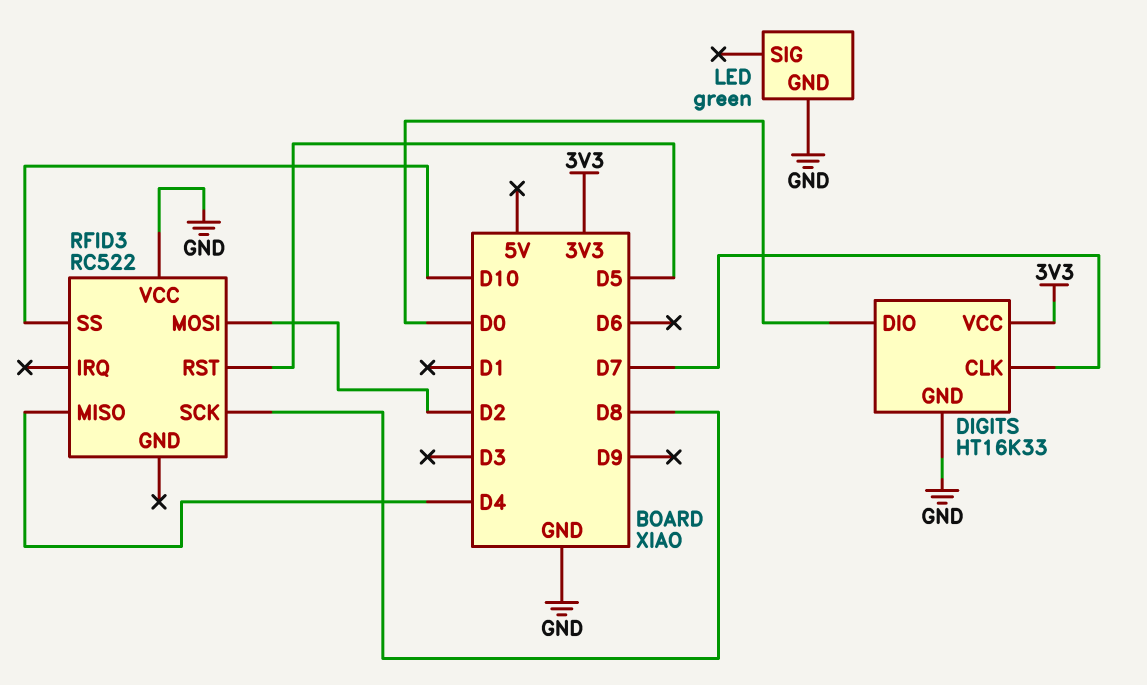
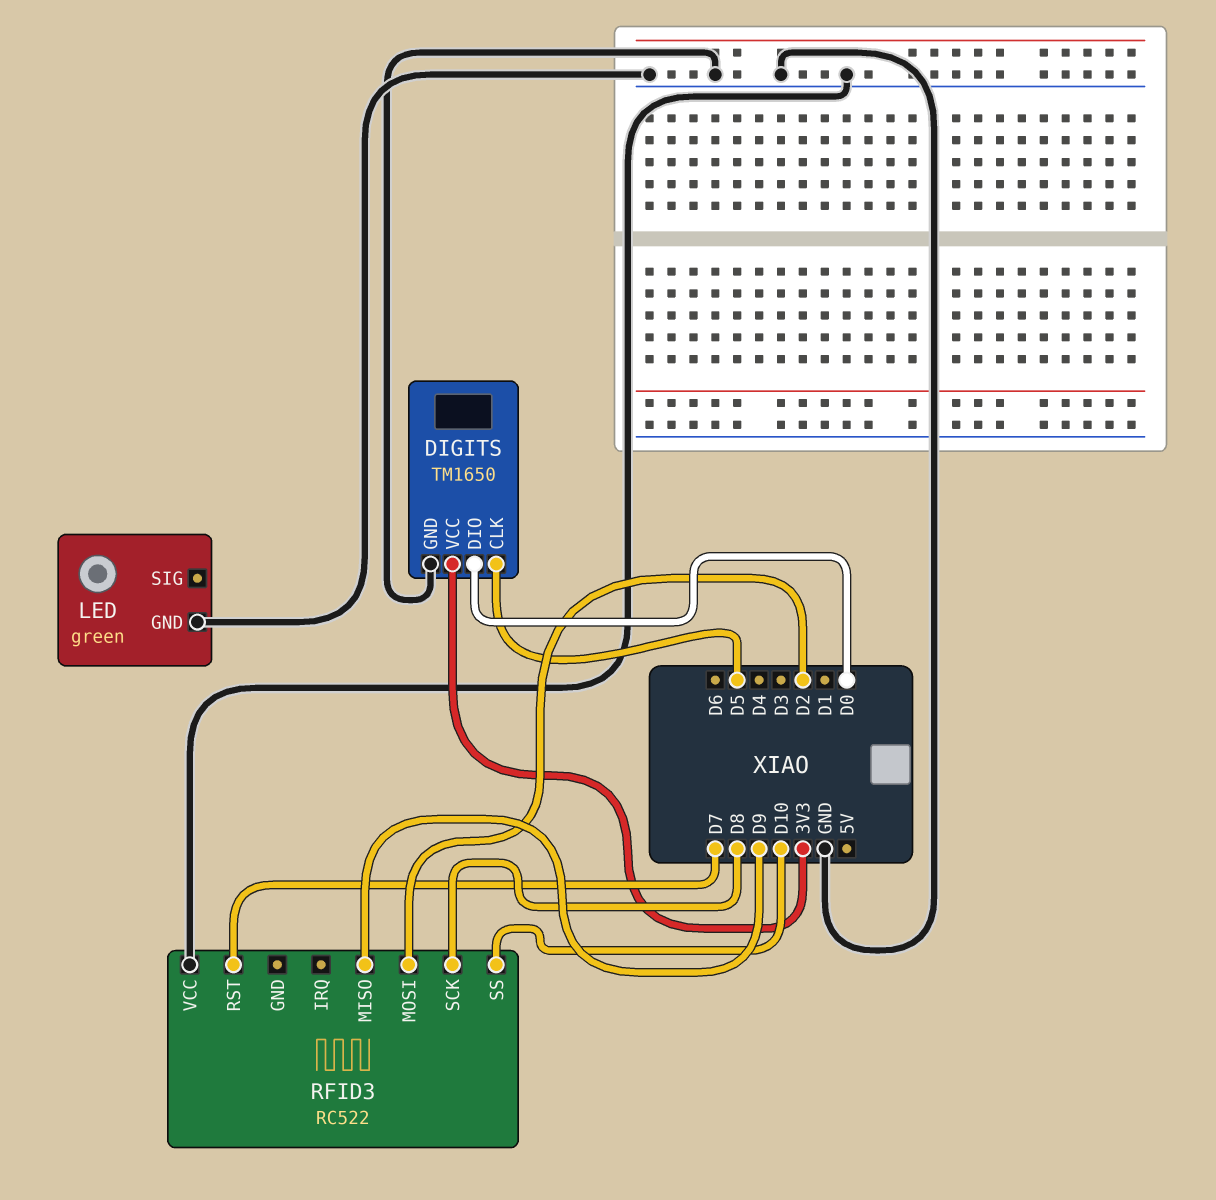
DIGITS: HT16K33 -> TM1650
DIGITS pin CLK: D7 -> D5
RFID3 pin MISO: D4 -> D9
RFID3 pin RST: D5 -> D7

